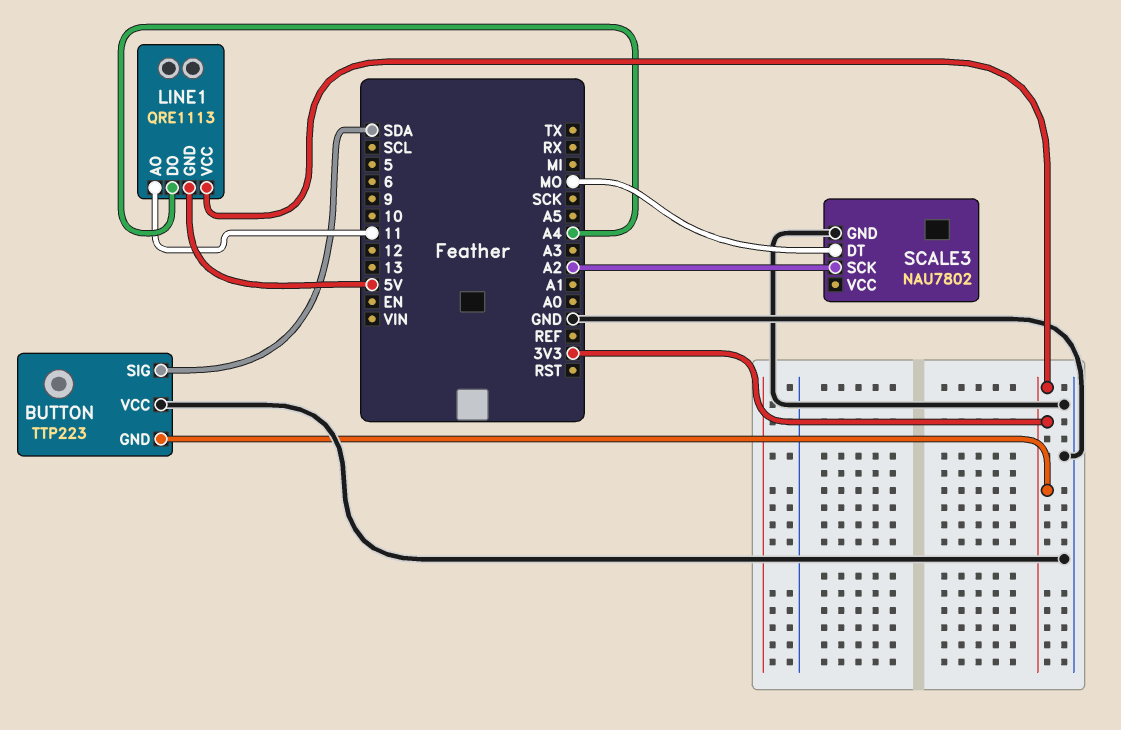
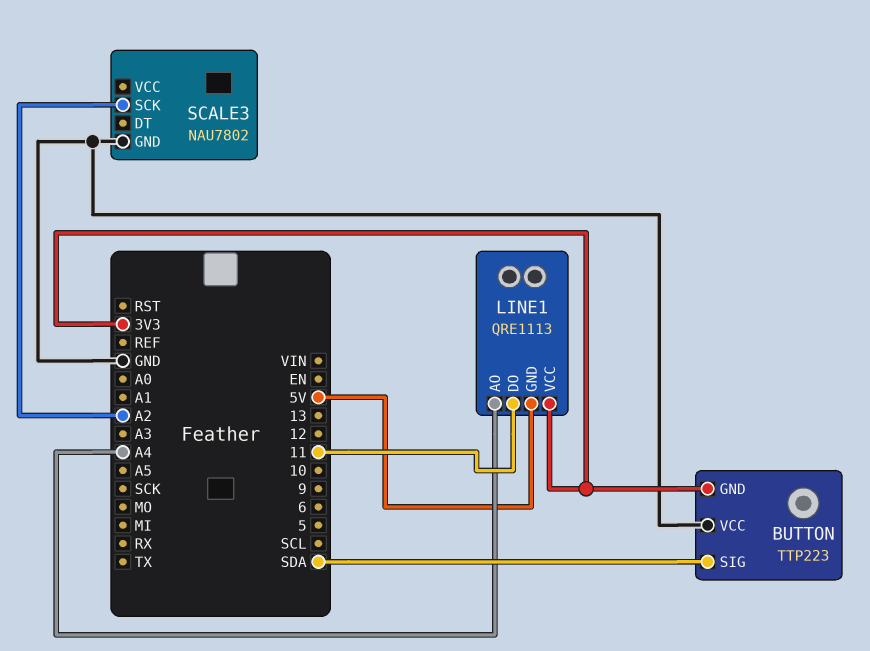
LINE1 pin AO: 11 -> A4
LINE1 pin DO: A4 -> 11
SCALE3 pin DT: MO -> none

